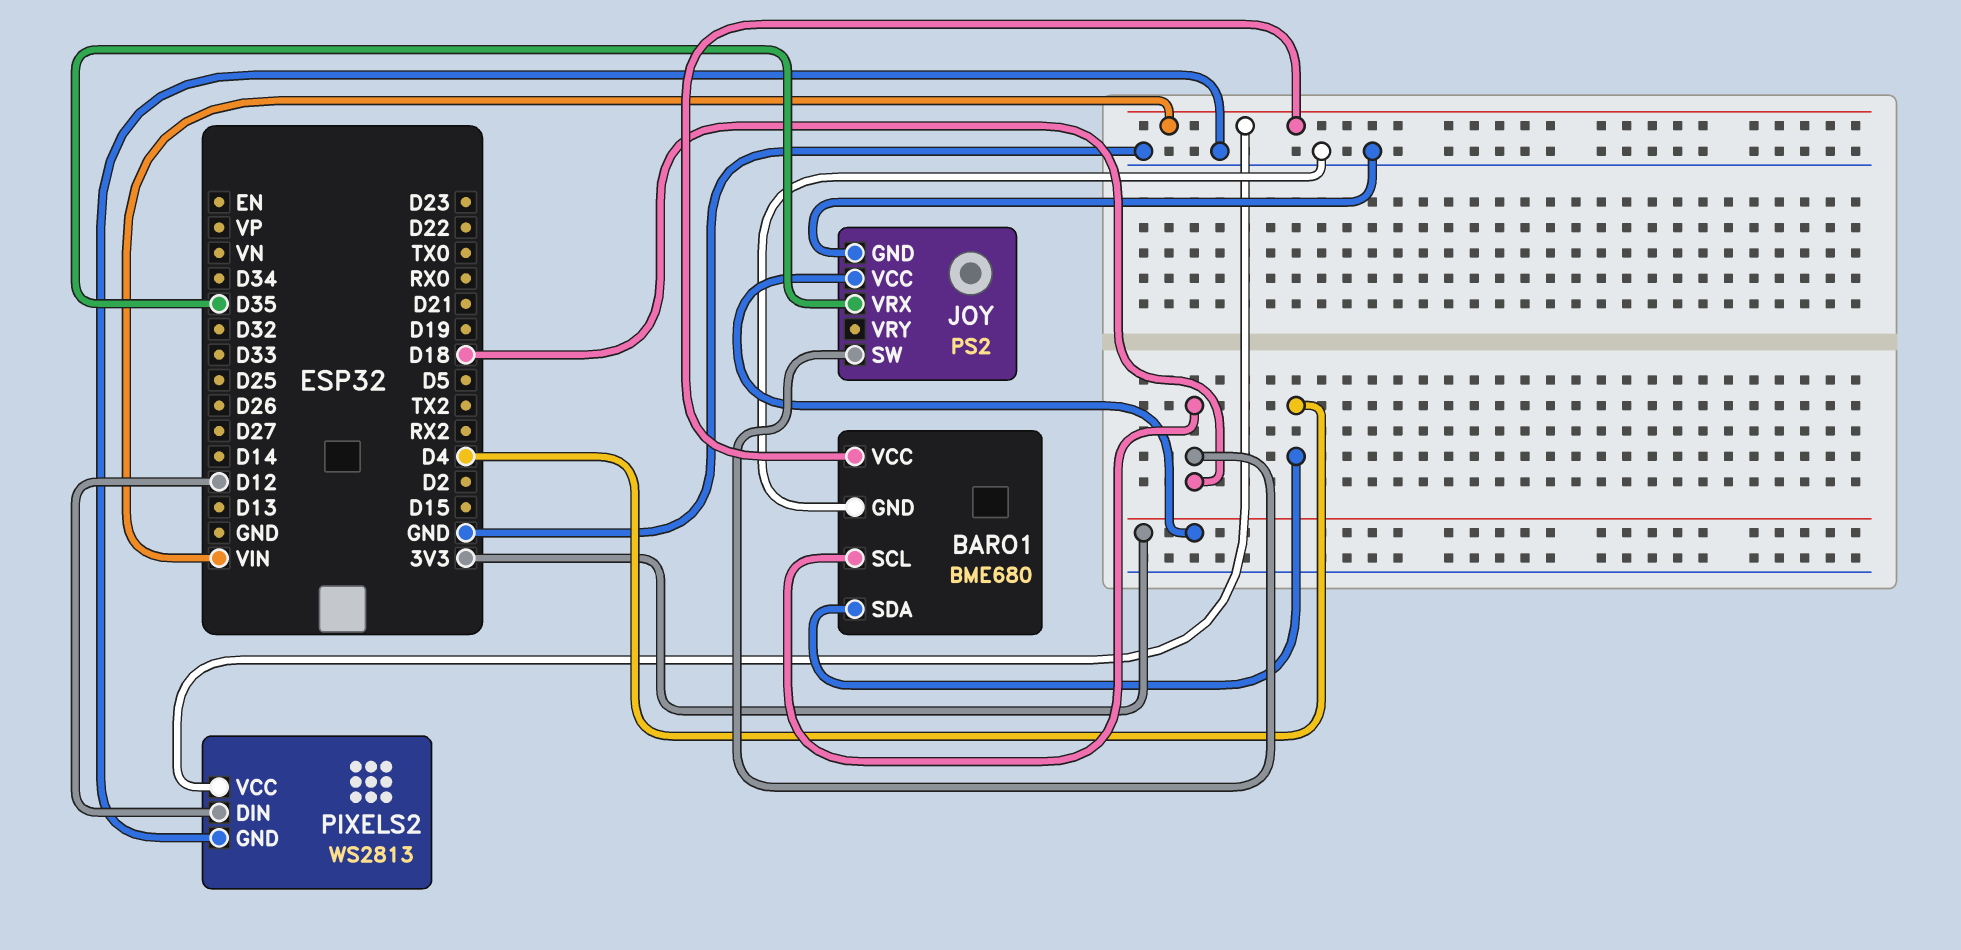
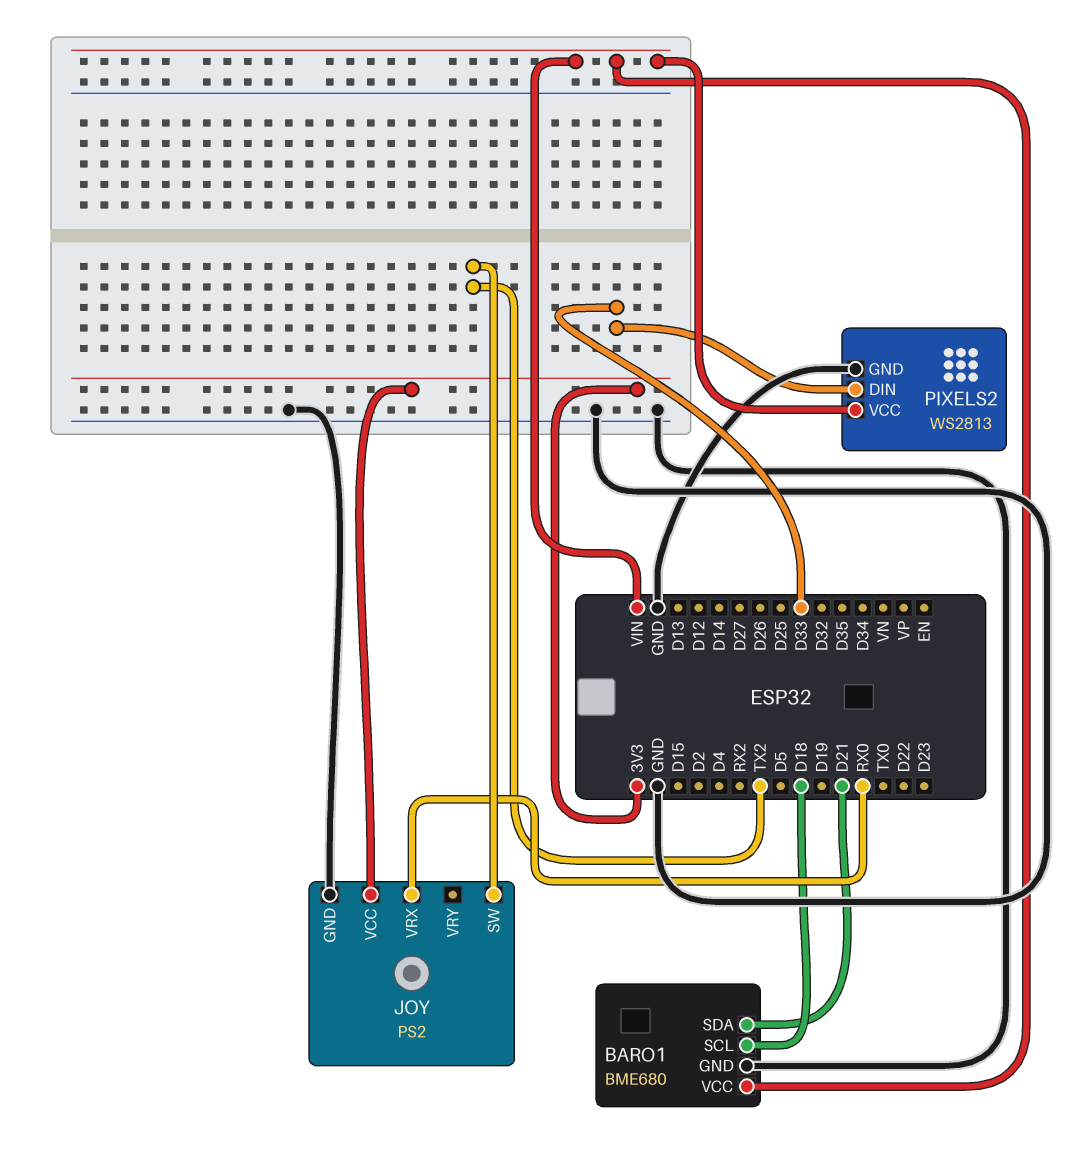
BARO1 pin SDA: D4 -> D21
JOY pin SW: D18 -> TX2
JOY pin VRX: D35 -> RX0
PIXELS2 pin DIN: D12 -> D33

